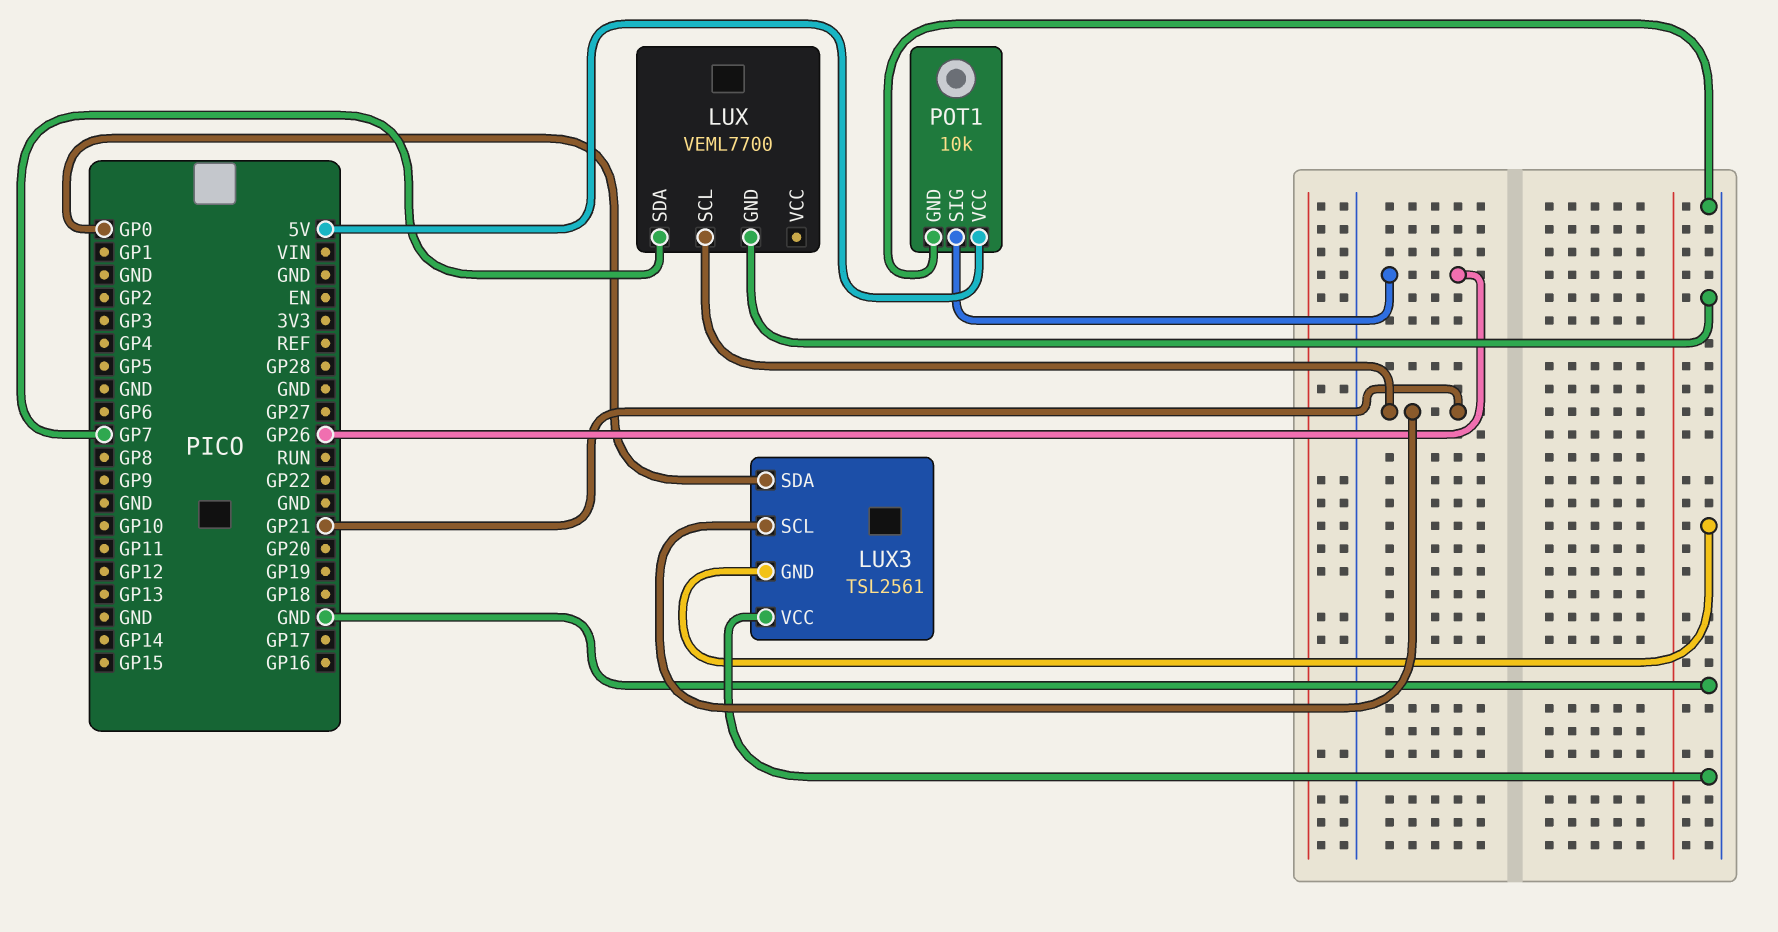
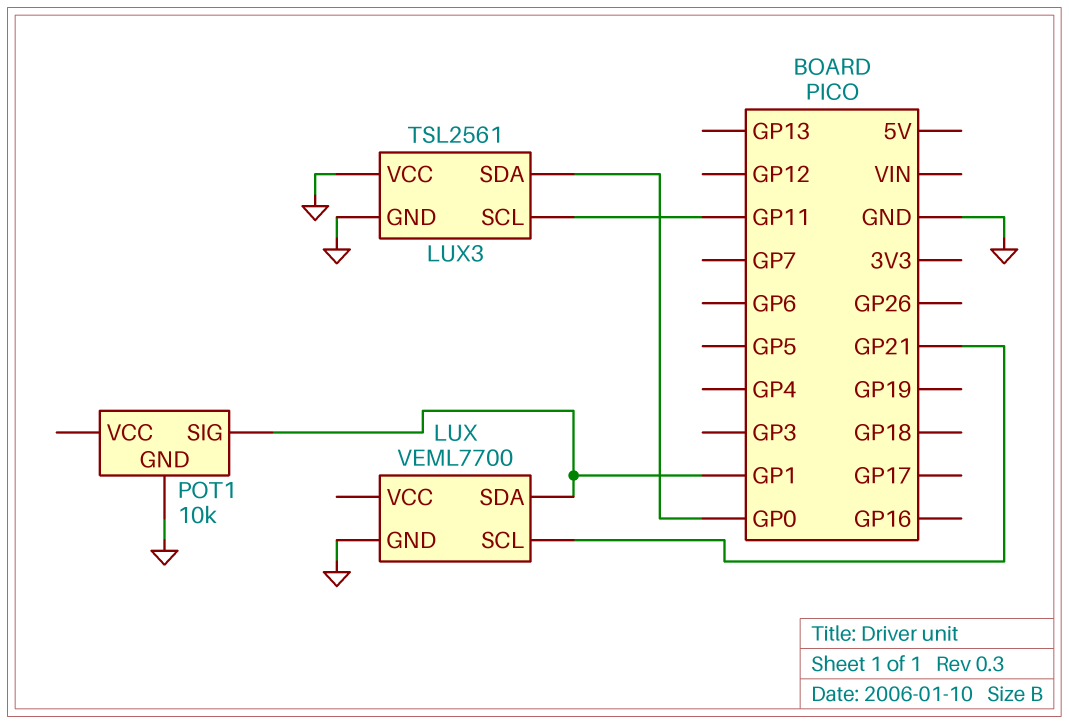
LUX pin SDA: GP7 -> GP1
LUX3 pin SCL: GP21 -> GP11
POT1 pin SIG: GP26 -> GP1
POT1 pin VCC: 5V -> none

